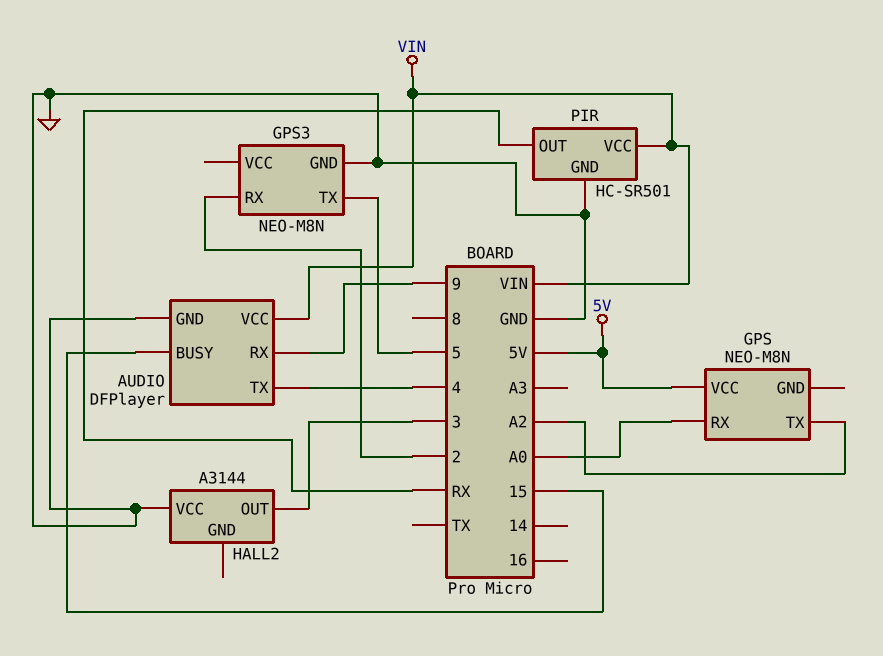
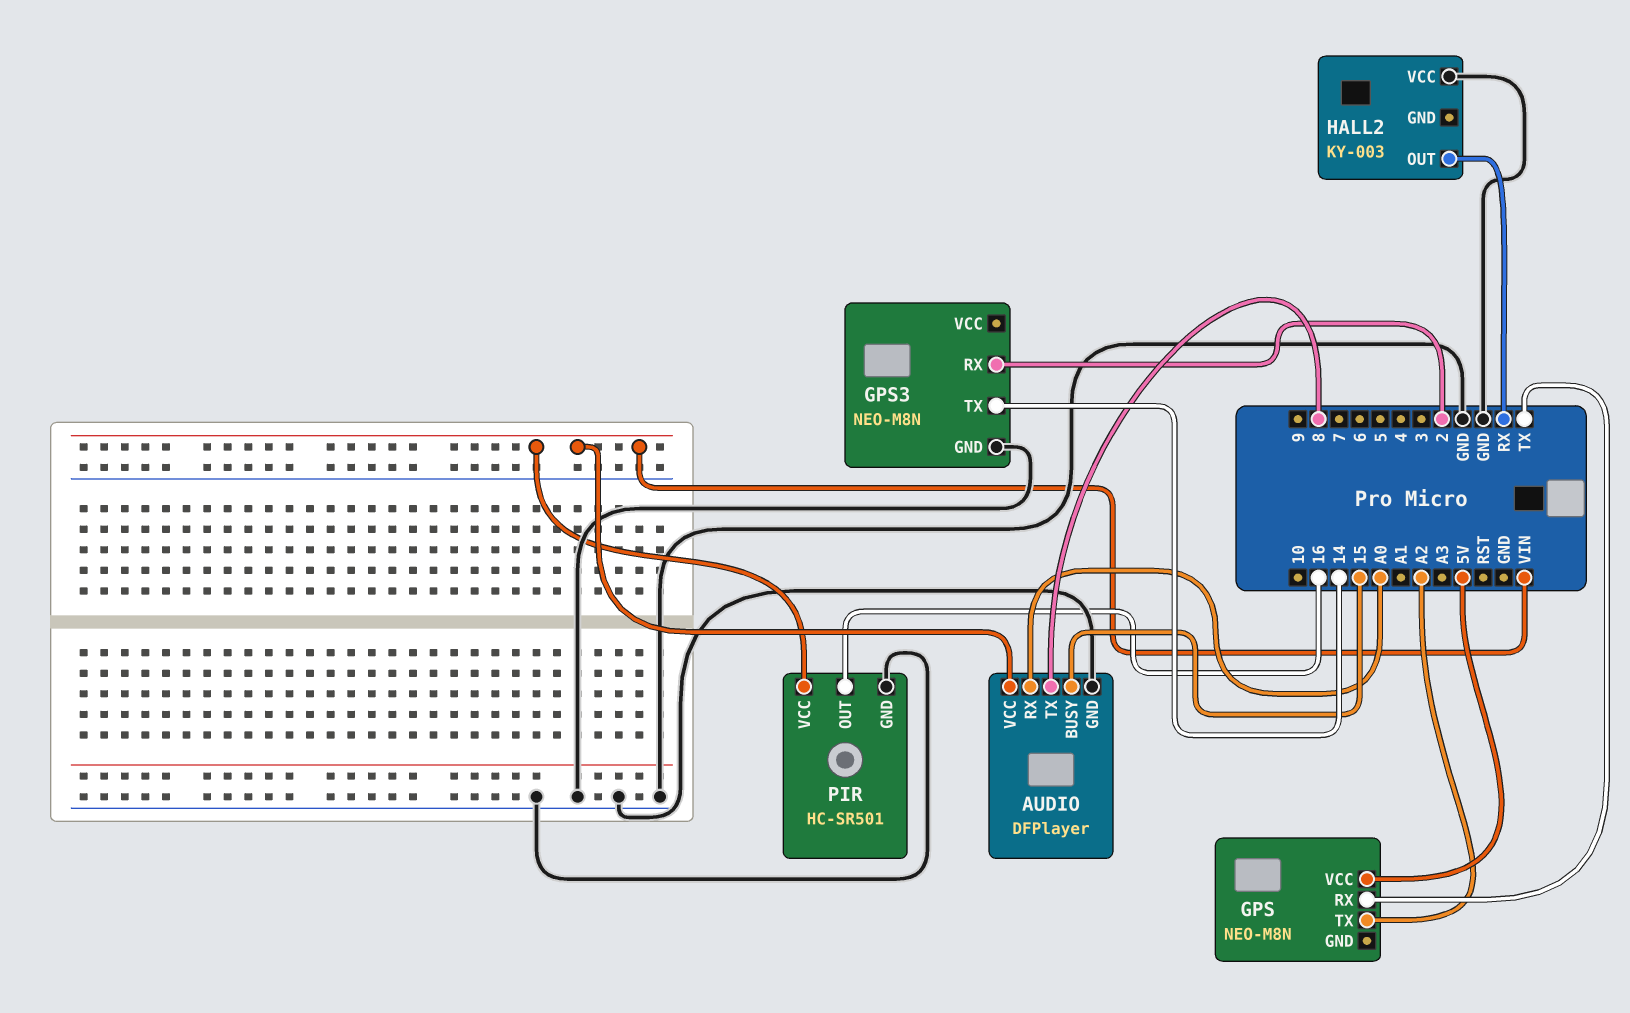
AUDIO pin RX: 9 -> A0
AUDIO pin TX: 4 -> 8
GPS pin RX: A0 -> TX
GPS3 pin TX: 5 -> 14
HALL2: A3144 -> KY-003
HALL2 pin OUT: 3 -> RX
PIR pin OUT: RX -> 16

